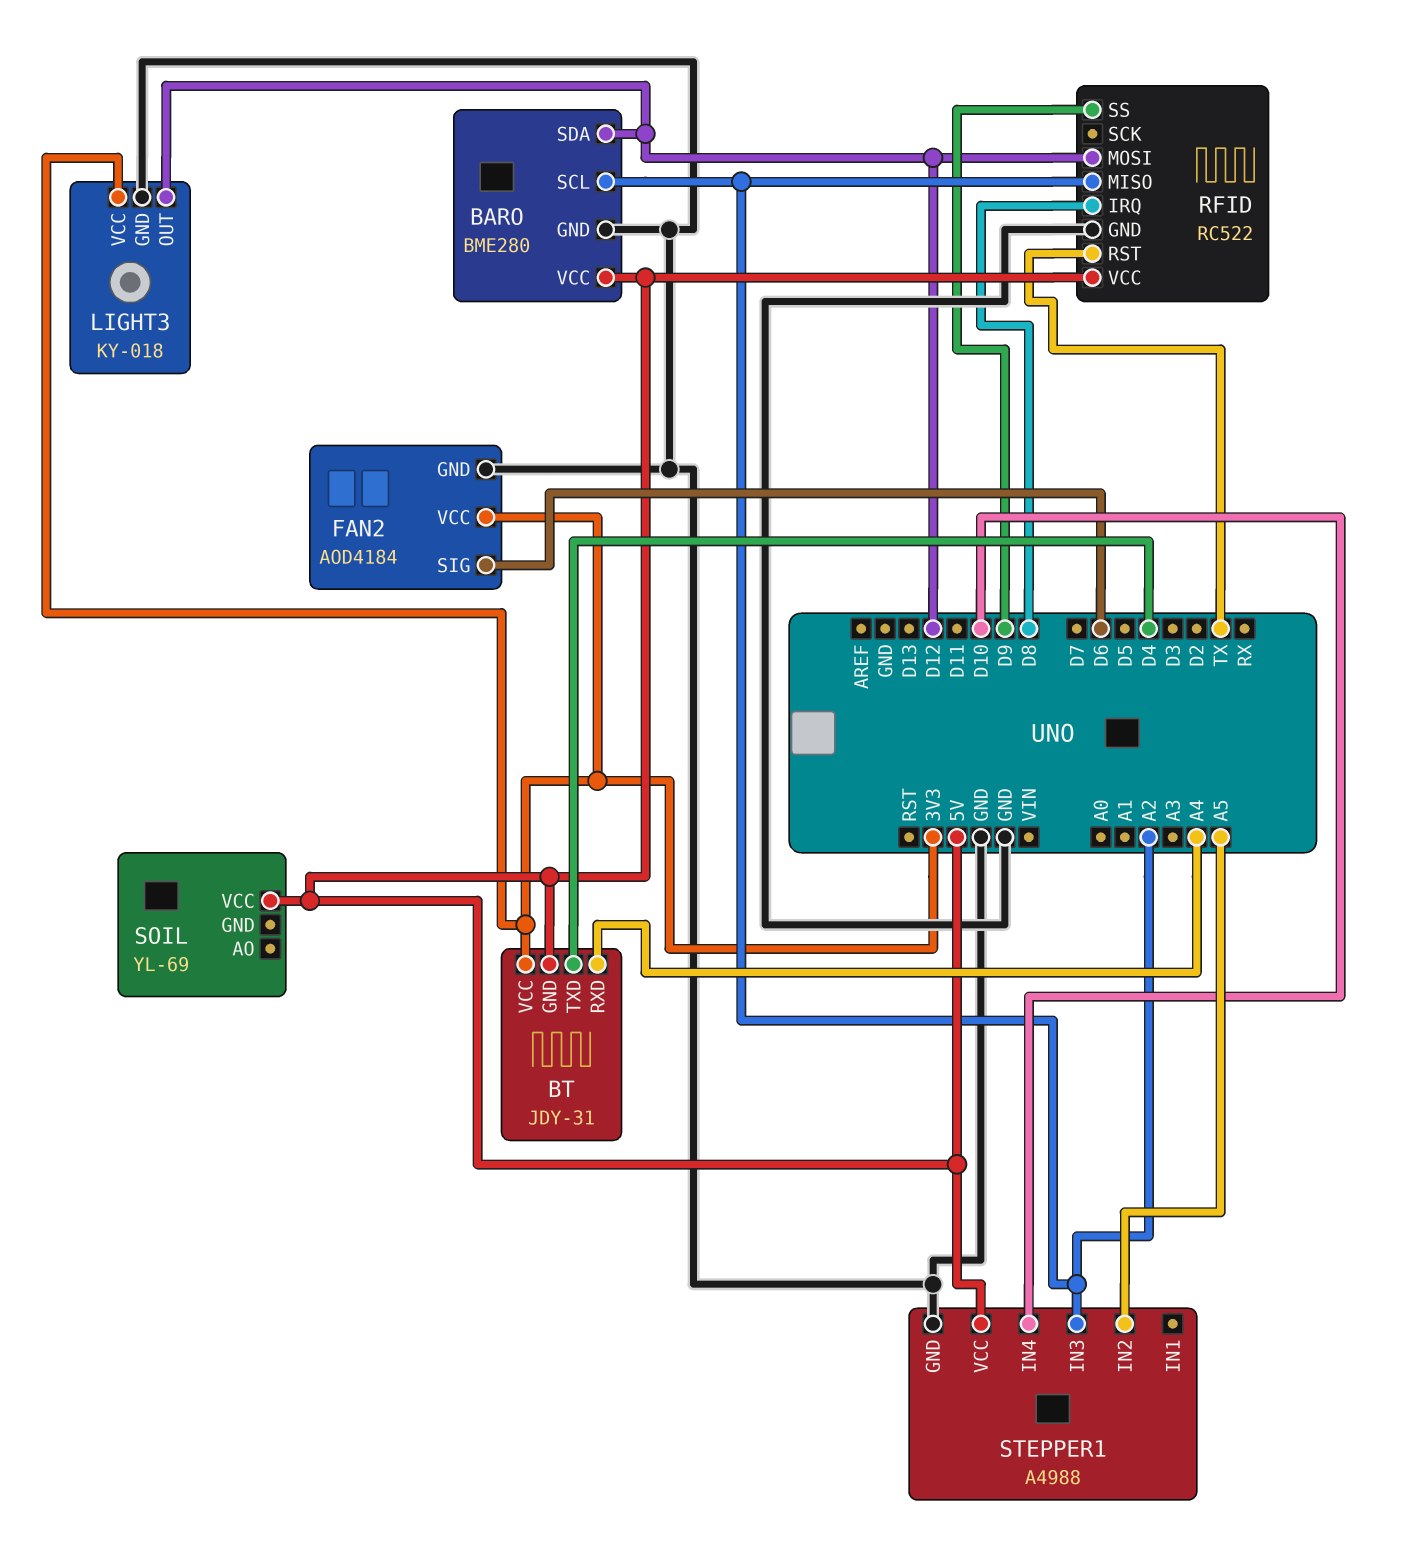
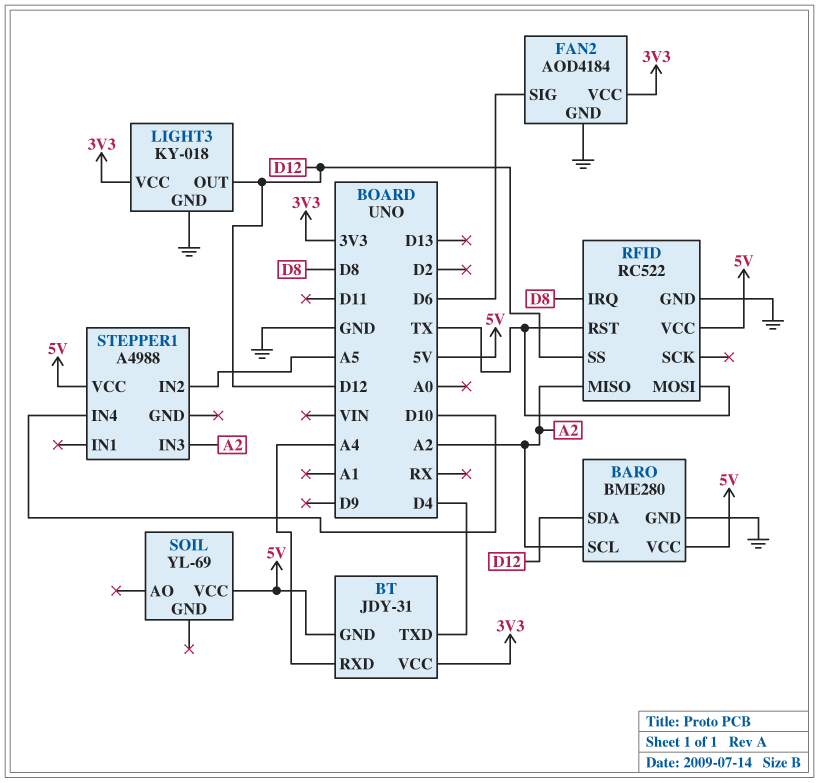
RFID pin MOSI: D12 -> TX
RFID pin SS: D9 -> D12
STEPPER1 pin GND: GND -> none

